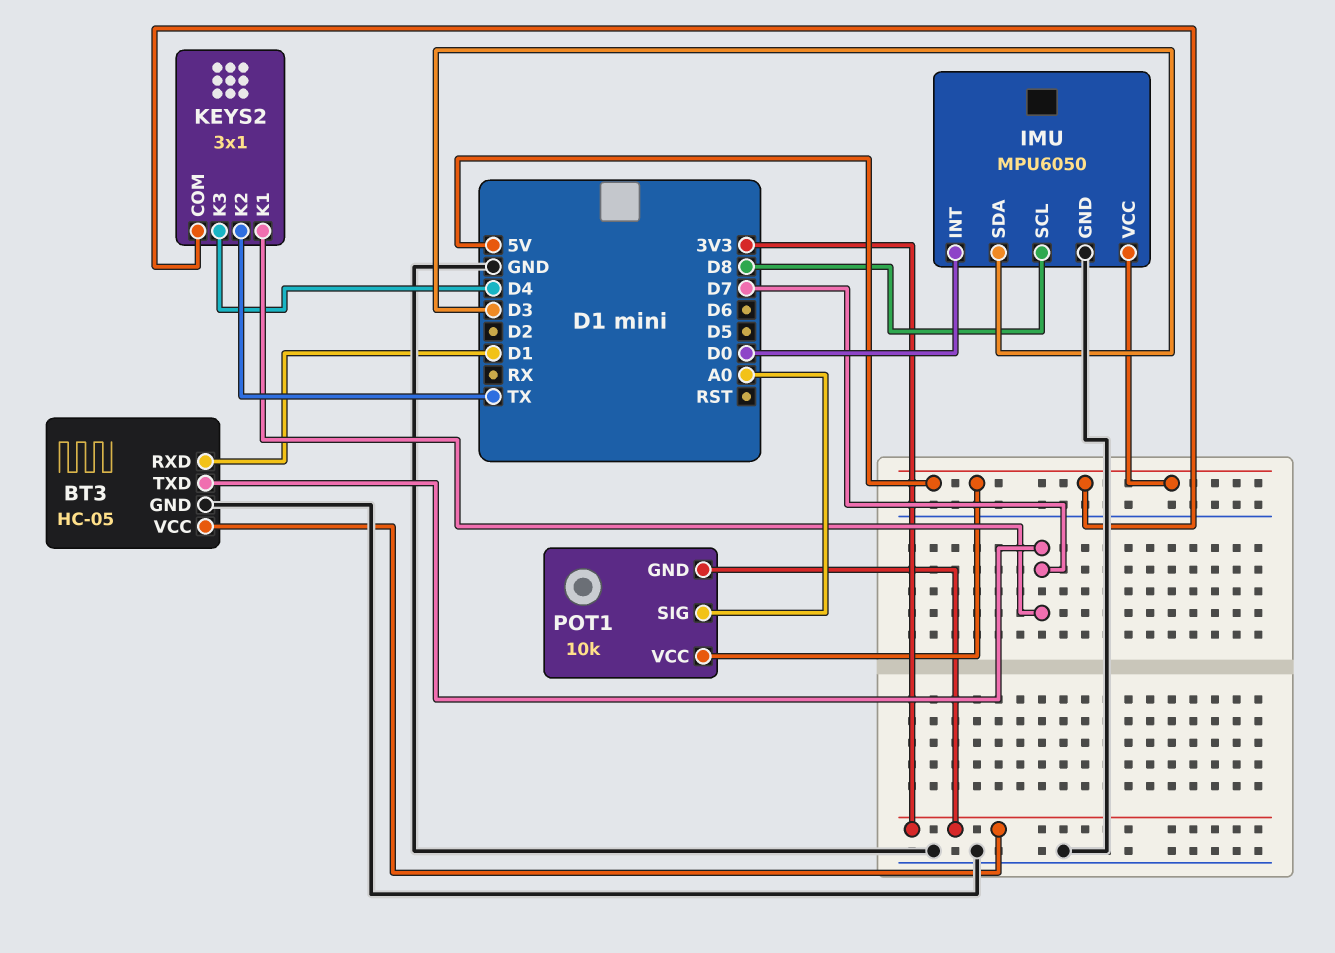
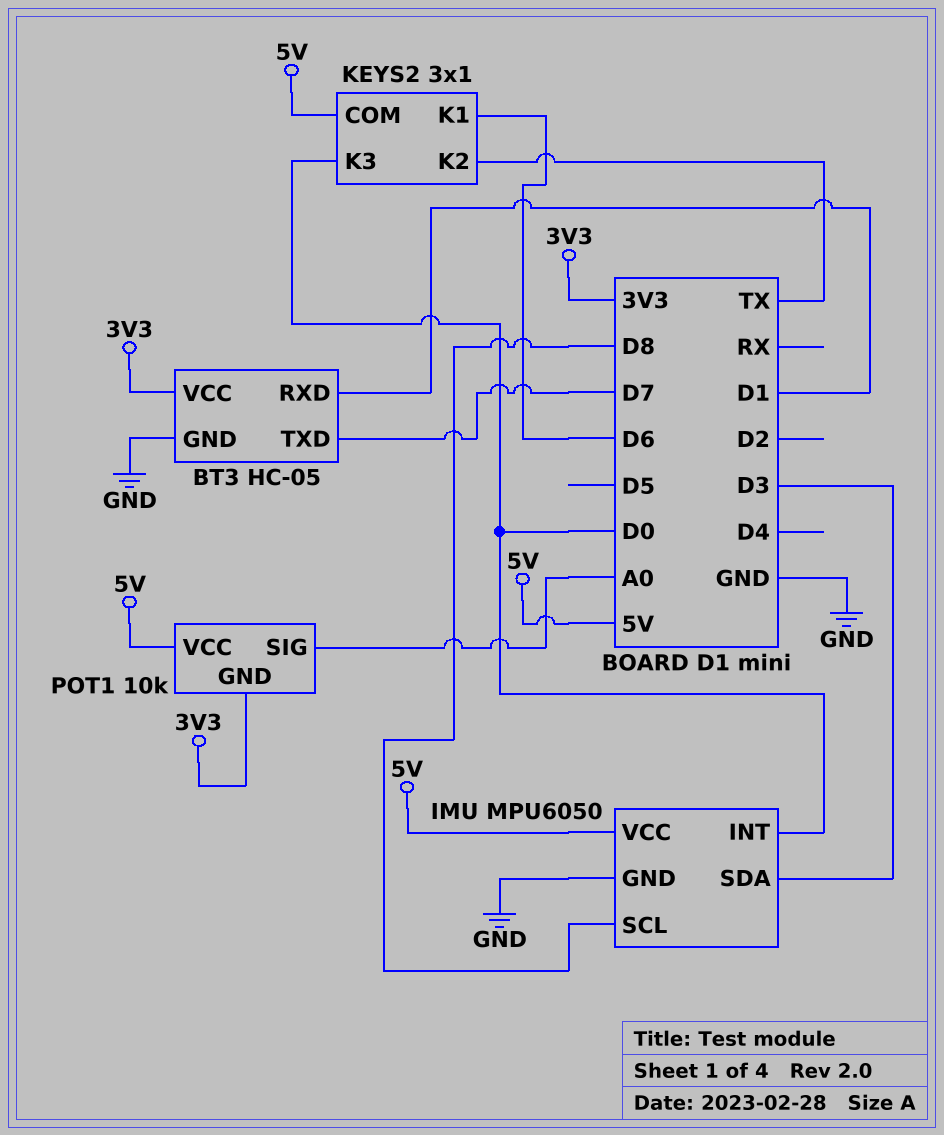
KEYS2 pin K1: D7 -> D6
KEYS2 pin K3: D4 -> D0

